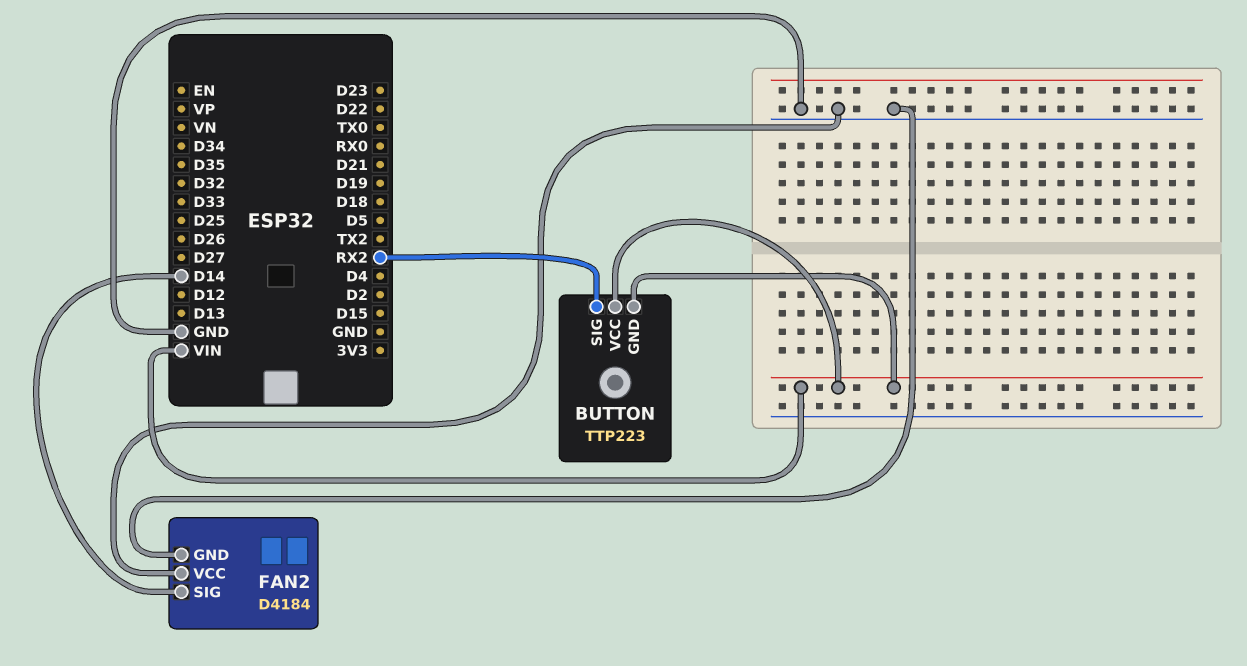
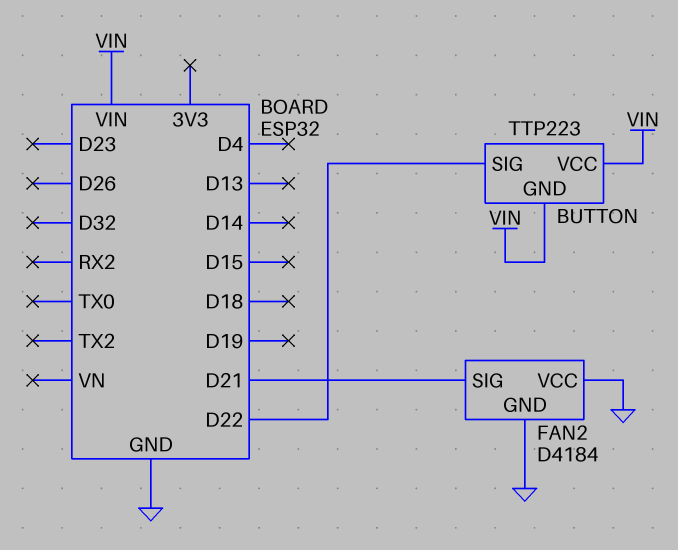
BUTTON pin SIG: RX2 -> D22
FAN2 pin SIG: D14 -> D21

